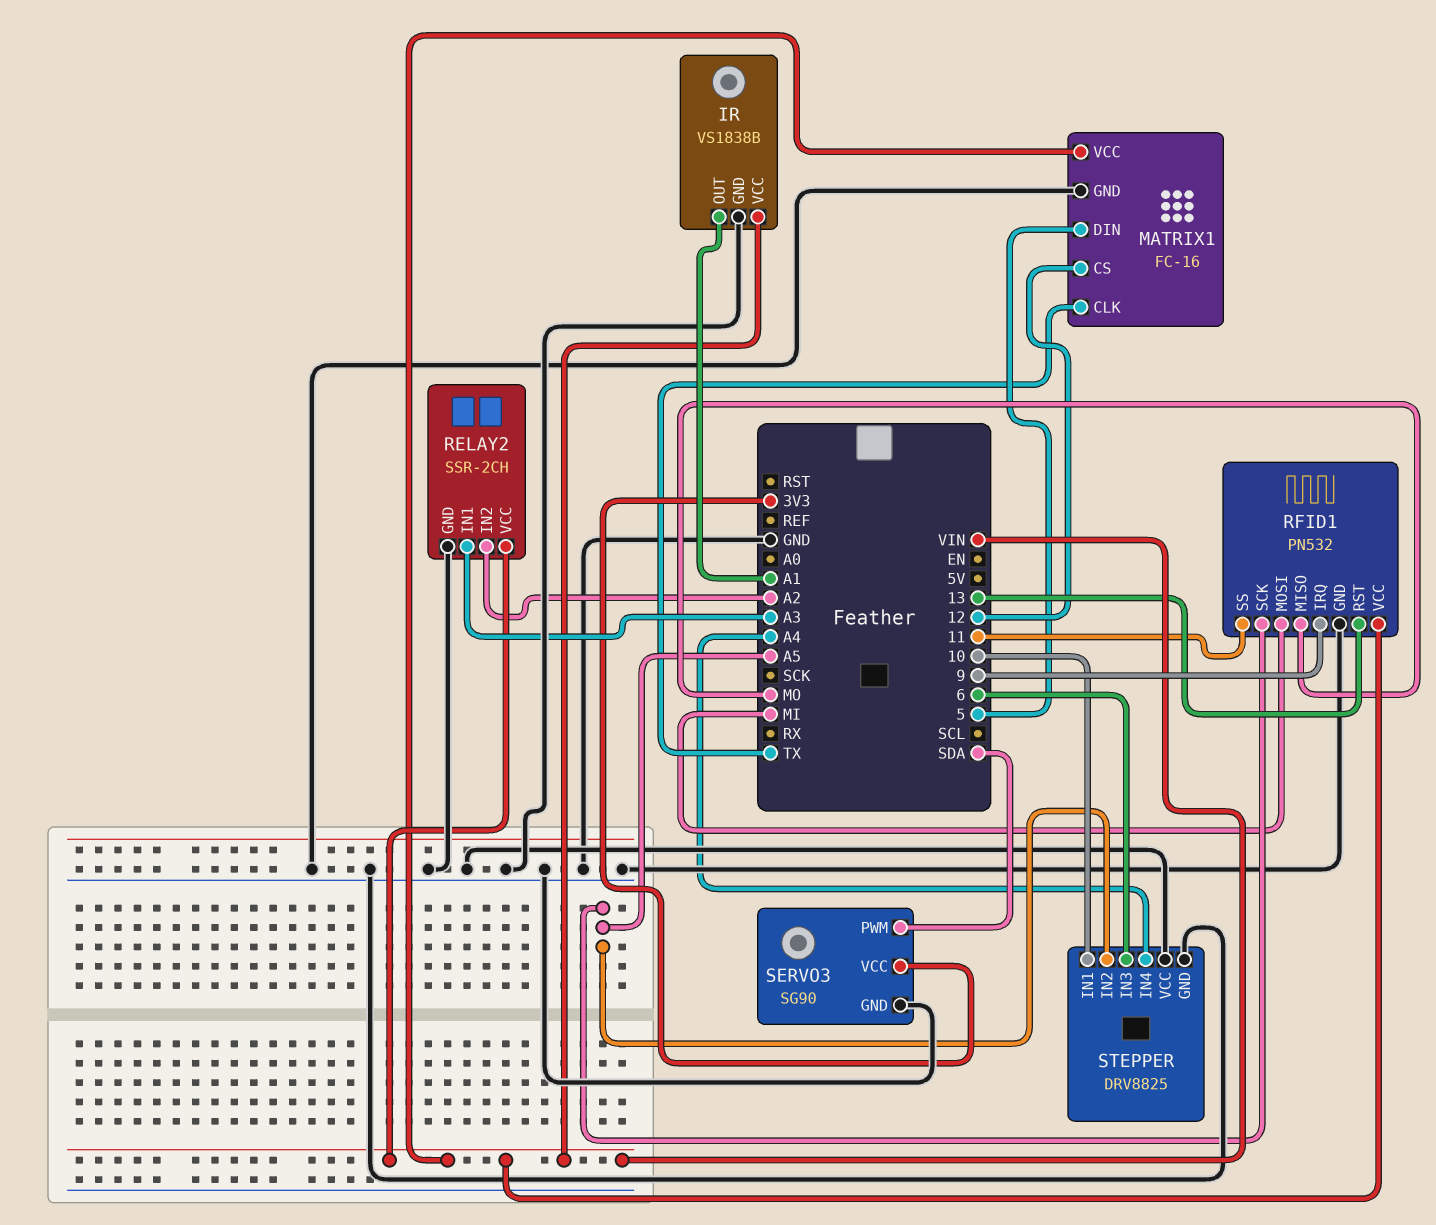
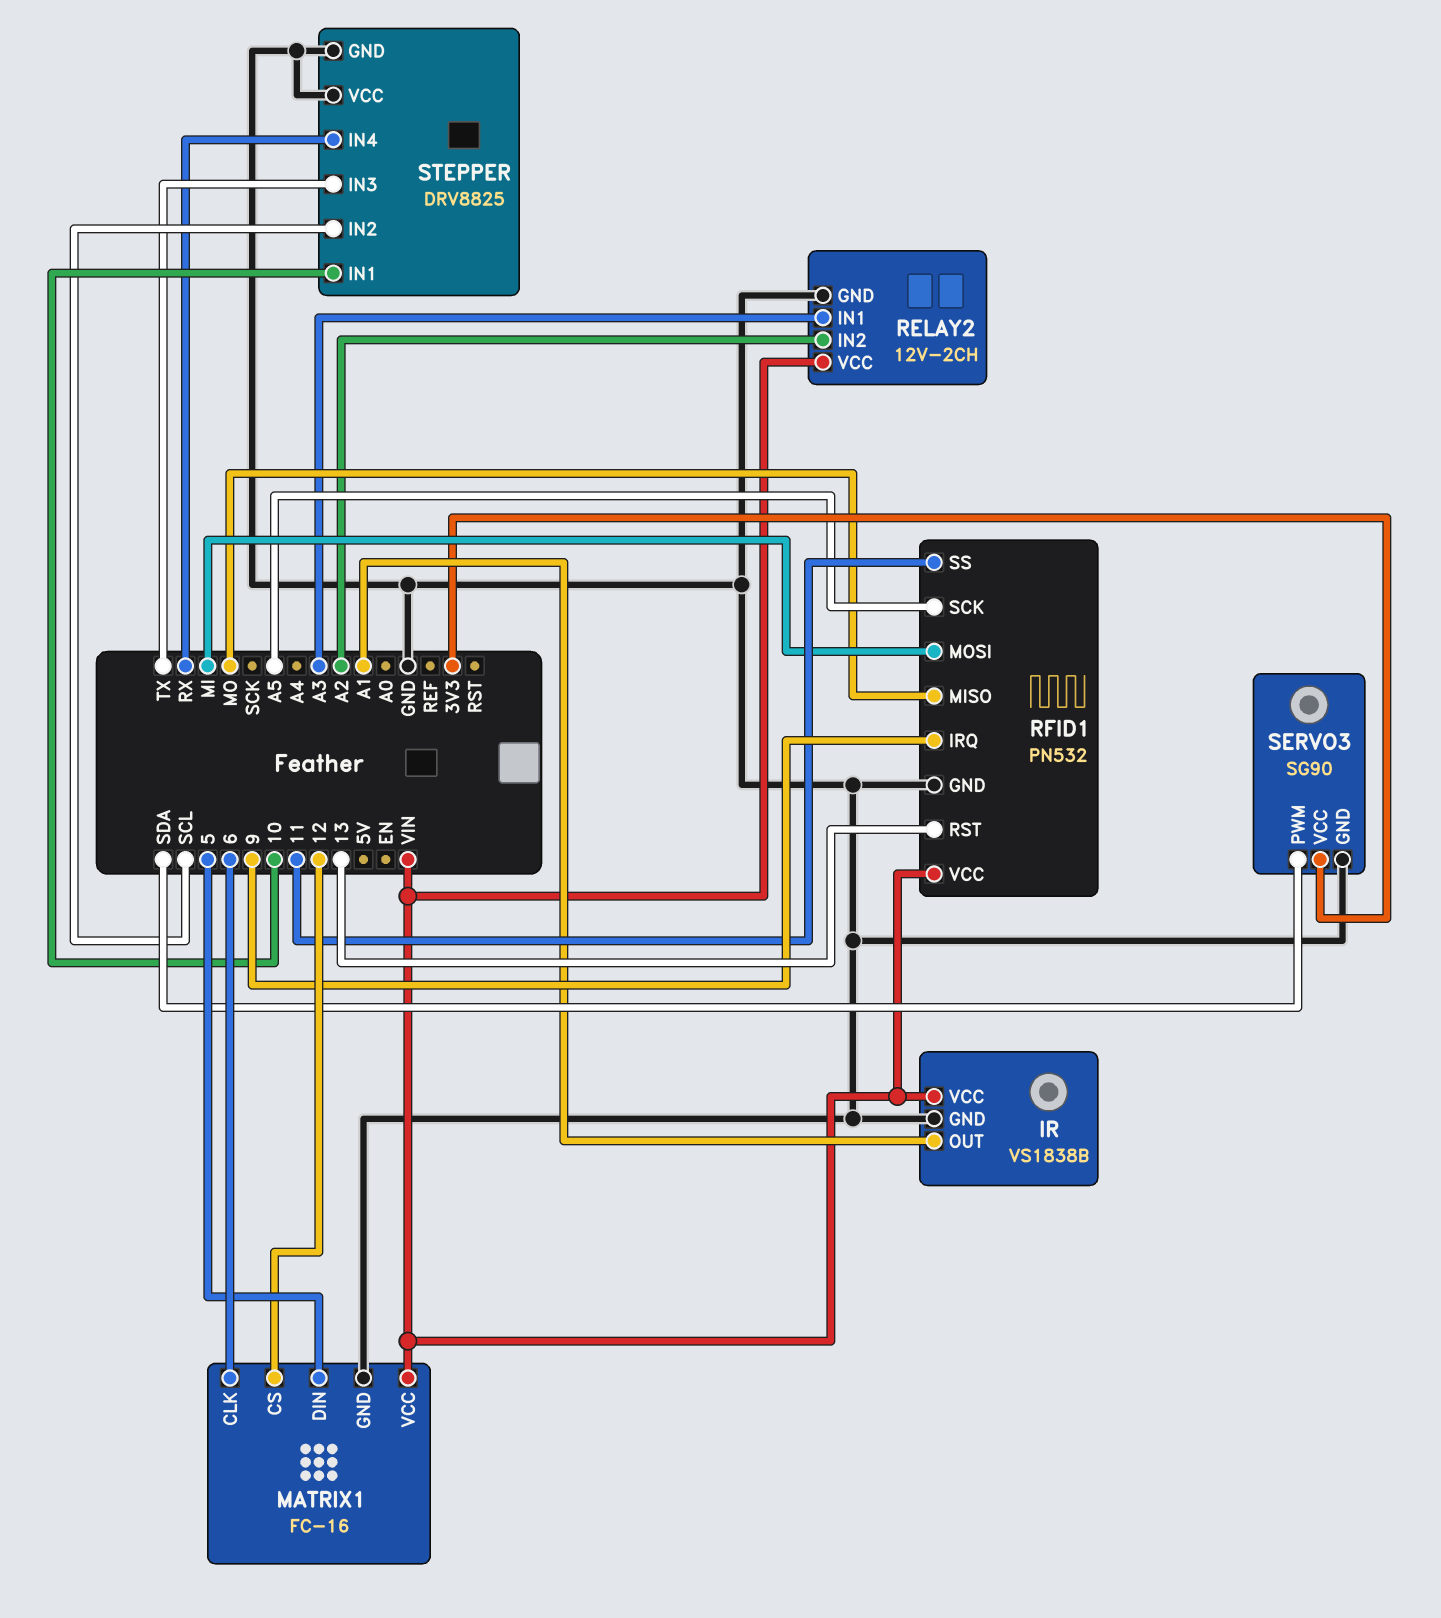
MATRIX1 pin CLK: TX -> 6
RELAY2: SSR-2CH -> 12V-2CH
STEPPER pin IN2: A5 -> SCL
STEPPER pin IN3: 6 -> TX
STEPPER pin IN4: A4 -> RX

